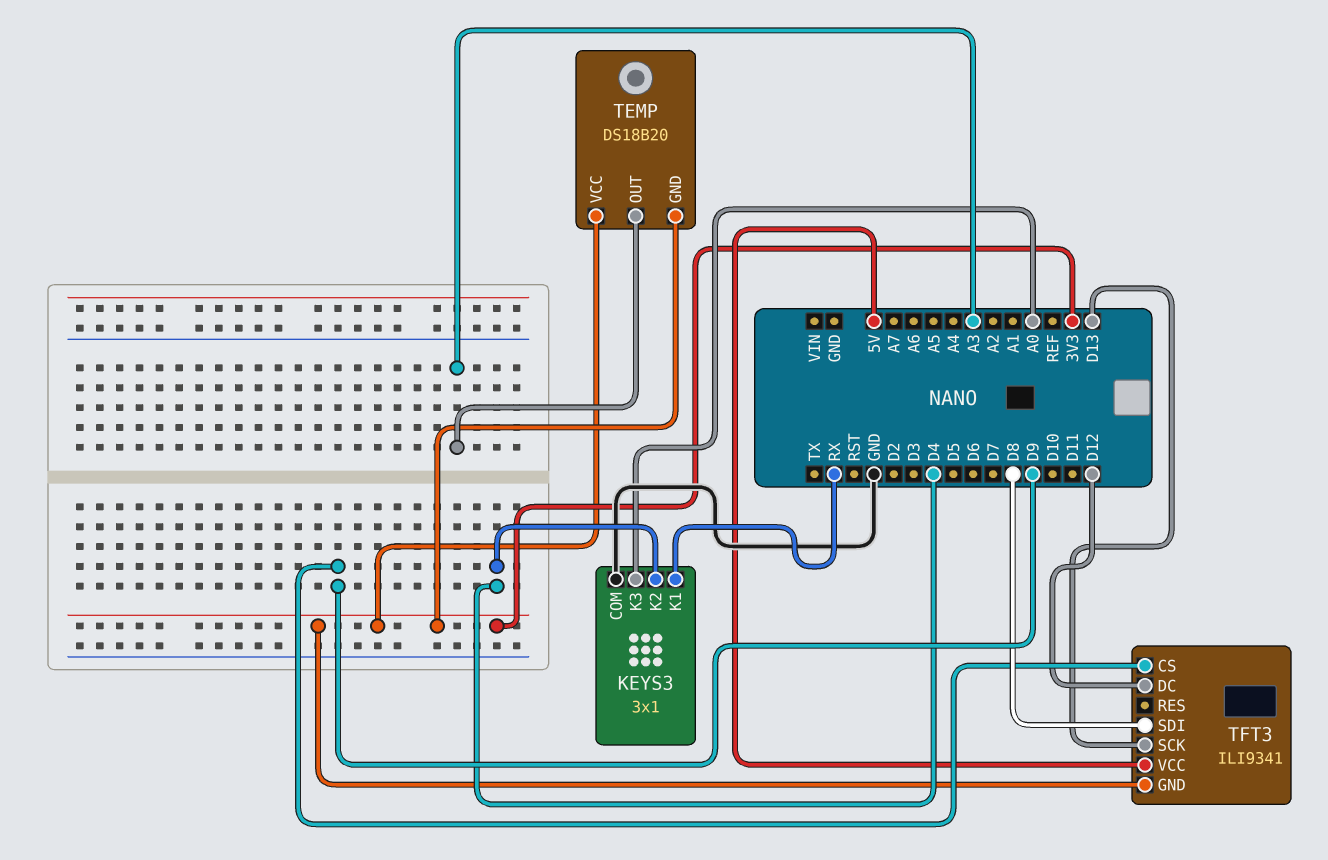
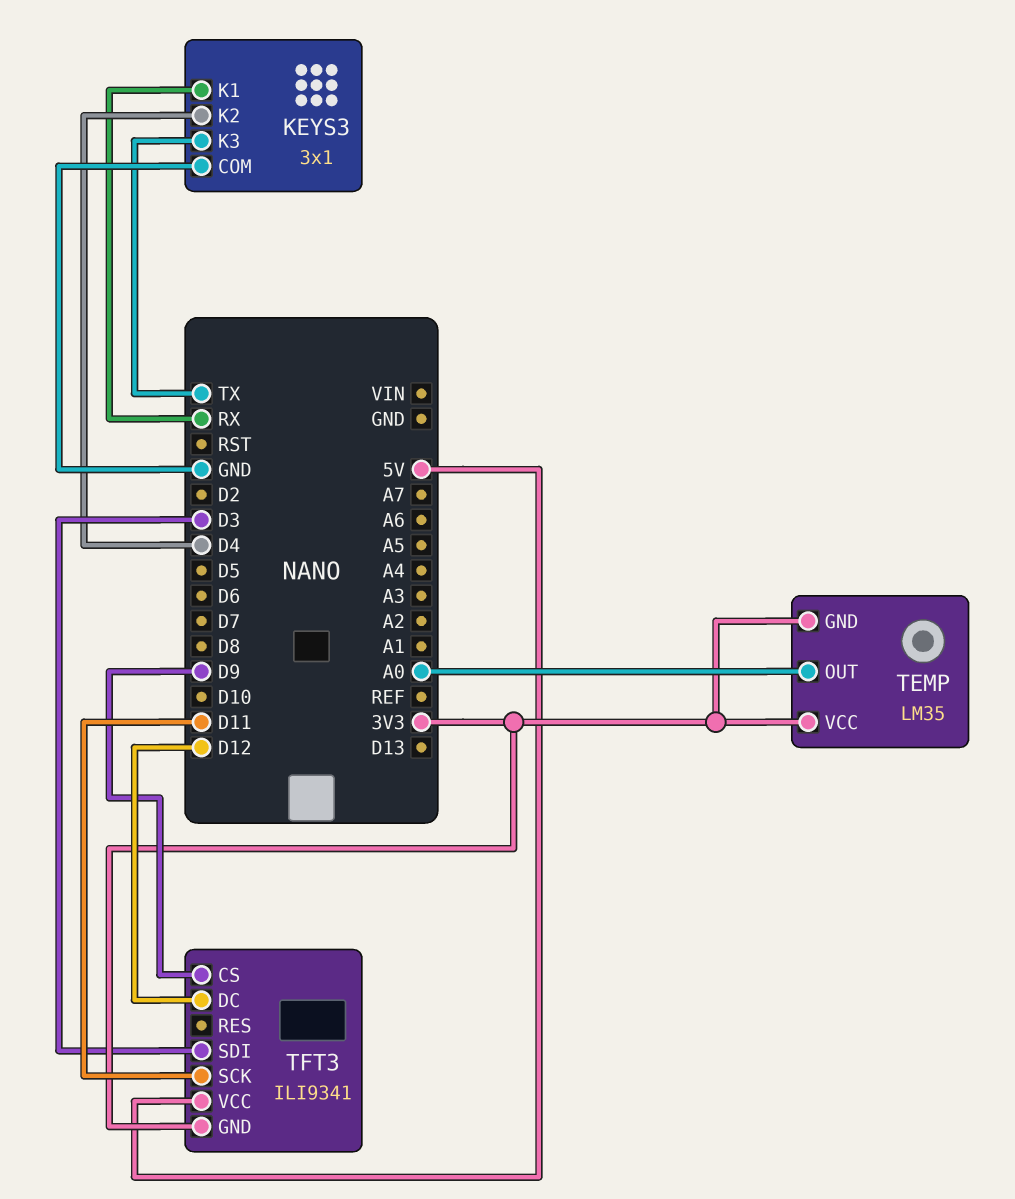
KEYS3 pin K3: A0 -> TX
TEMP: DS18B20 -> LM35
TEMP pin OUT: A3 -> A0
TFT3 pin SCK: D13 -> D11
TFT3 pin SDI: D8 -> D3

